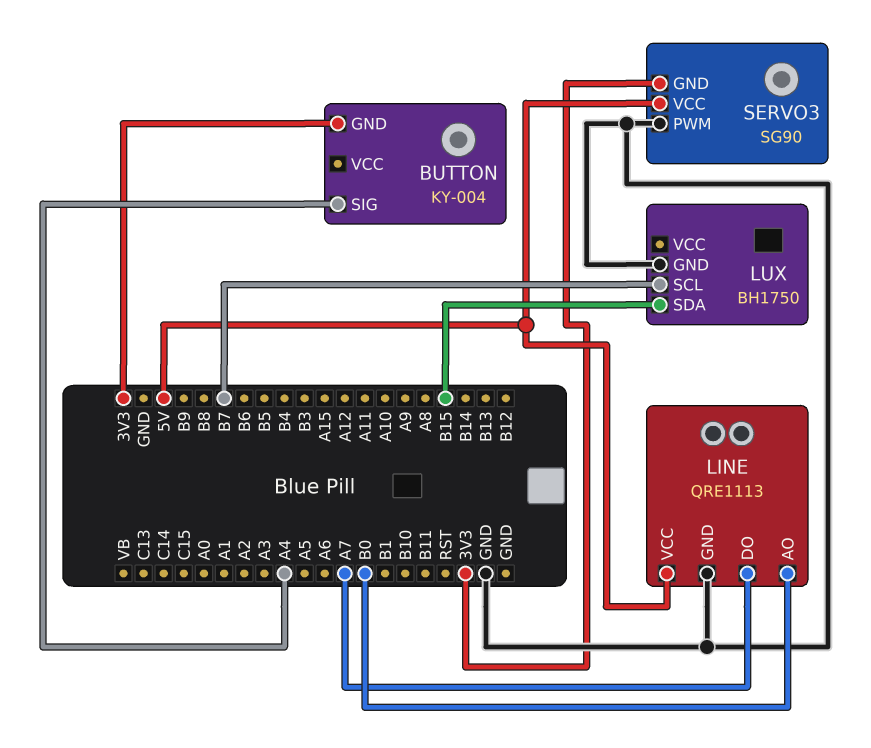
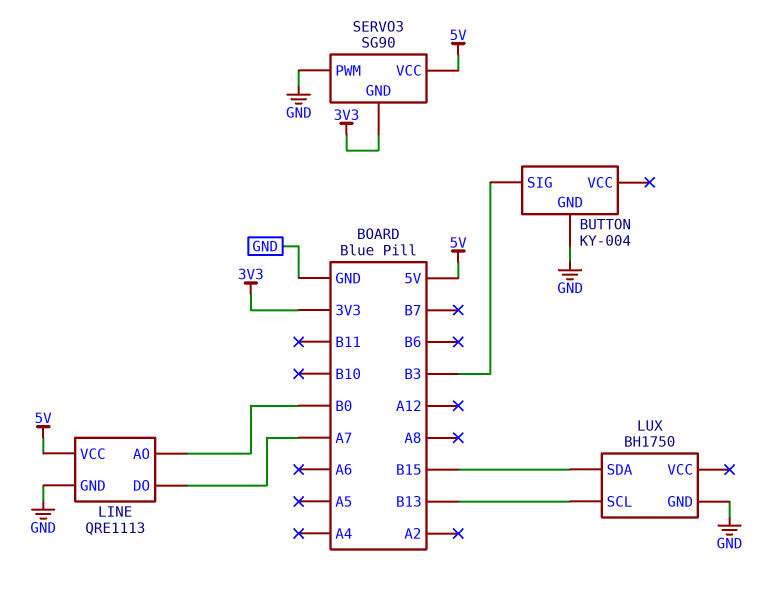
BUTTON pin GND: 3V3 -> GND
BUTTON pin SIG: A4 -> B3
LUX pin SCL: B7 -> B13

